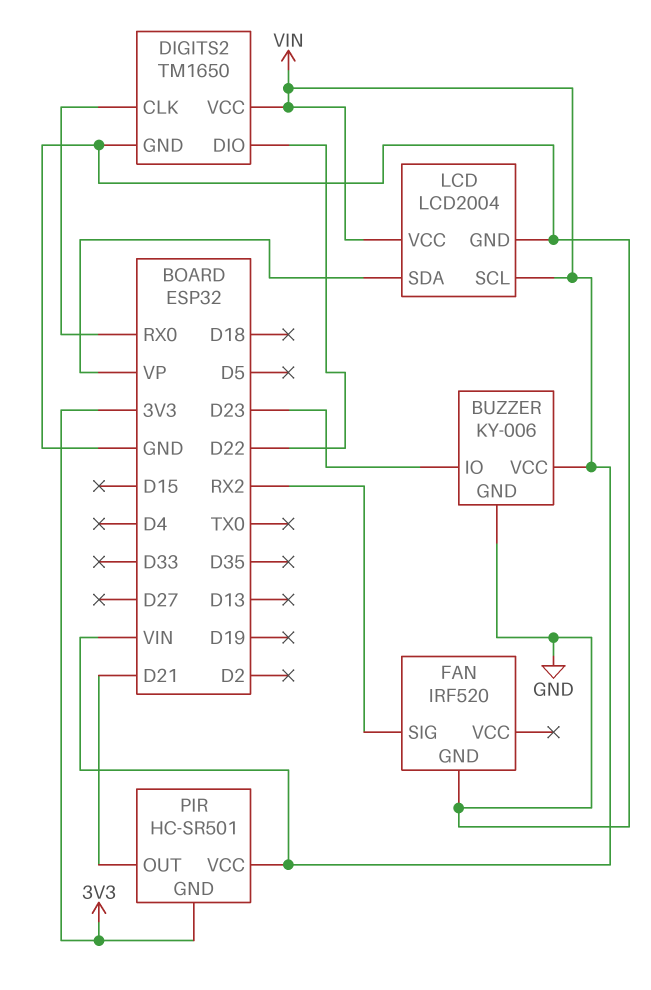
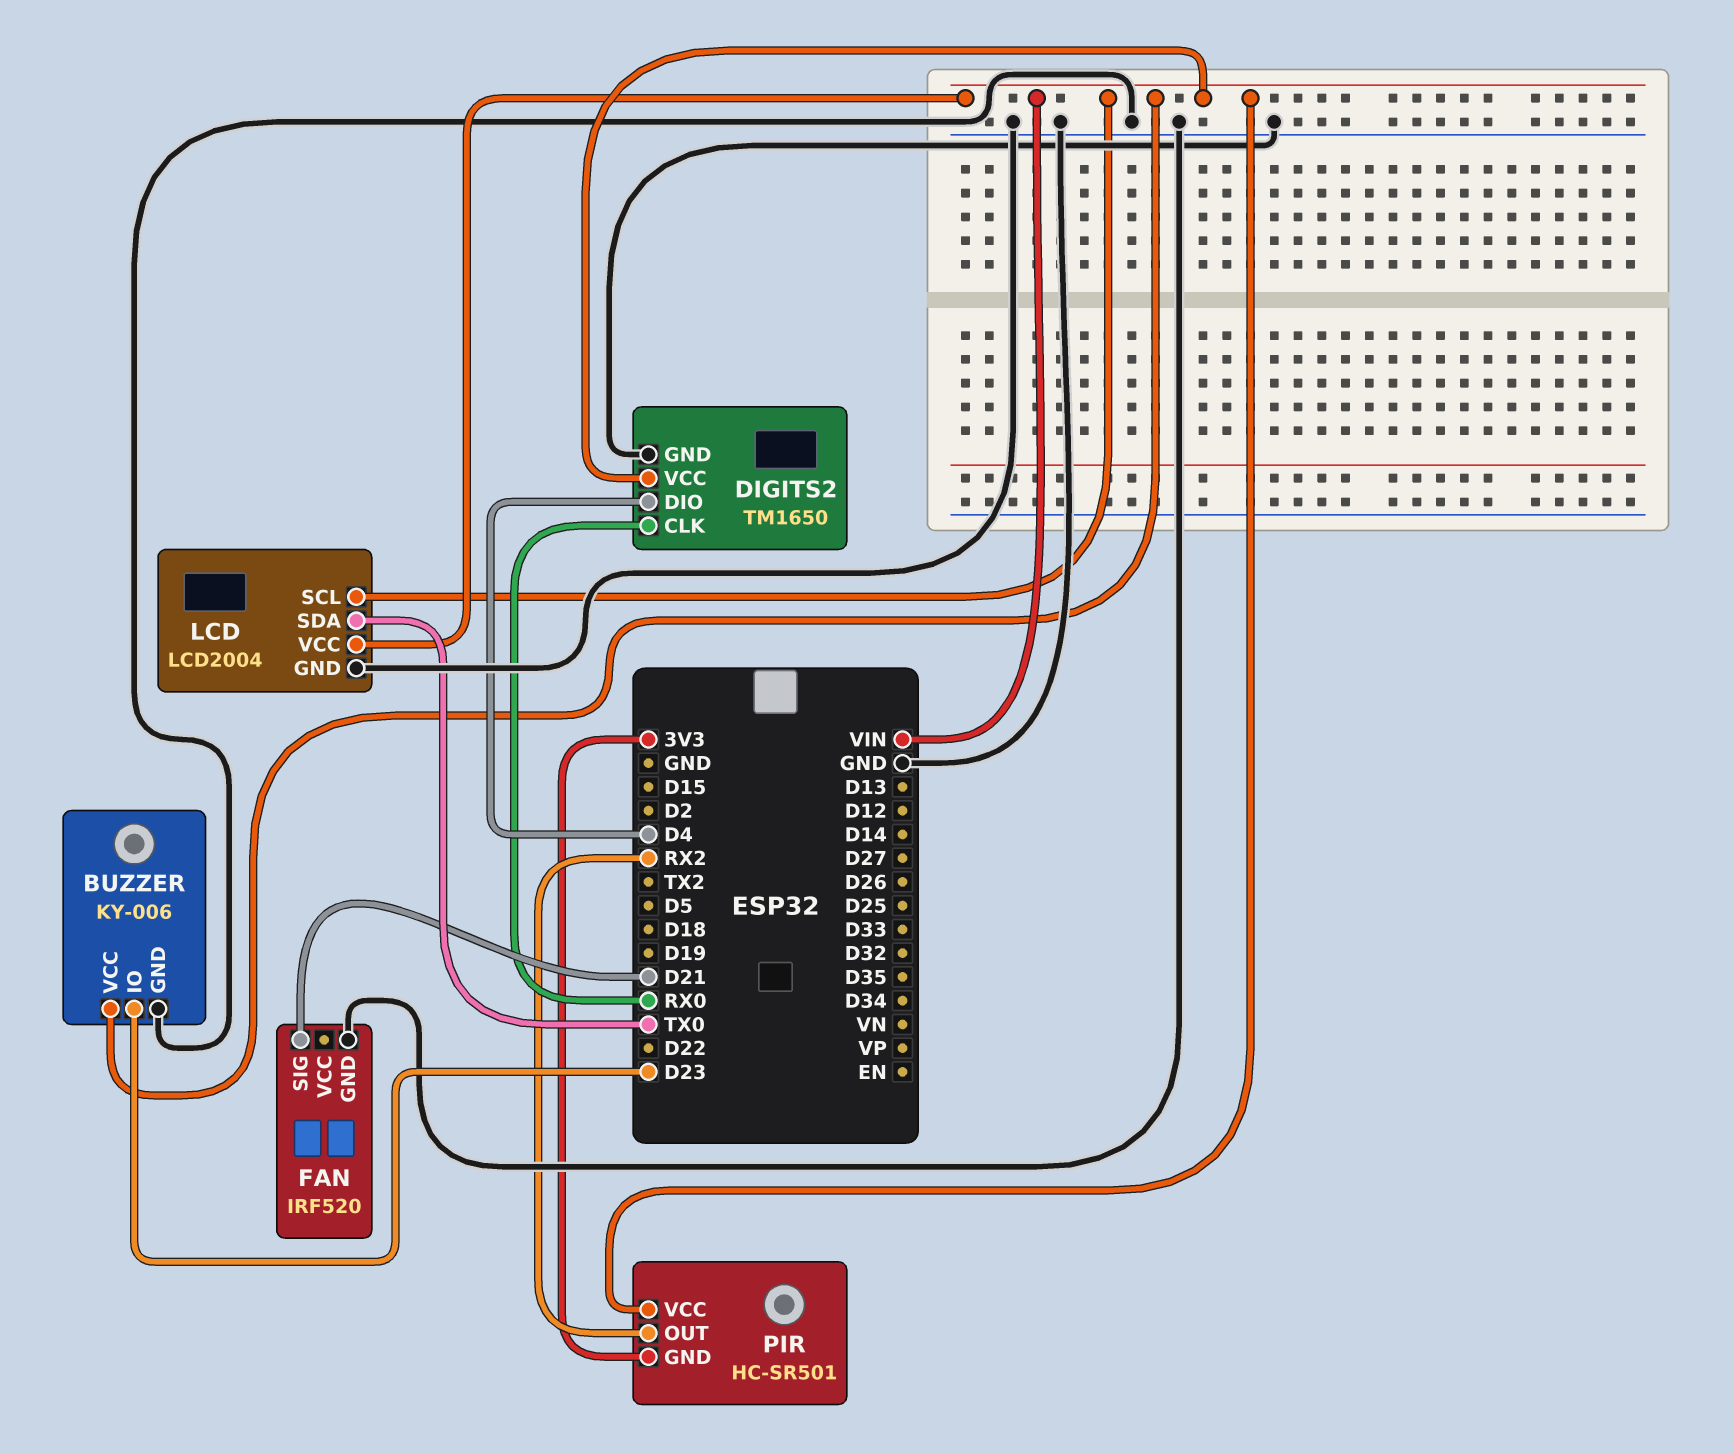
DIGITS2 pin DIO: D22 -> D4
FAN pin SIG: RX2 -> D21
LCD pin SDA: VP -> TX0
PIR pin OUT: D21 -> RX2

